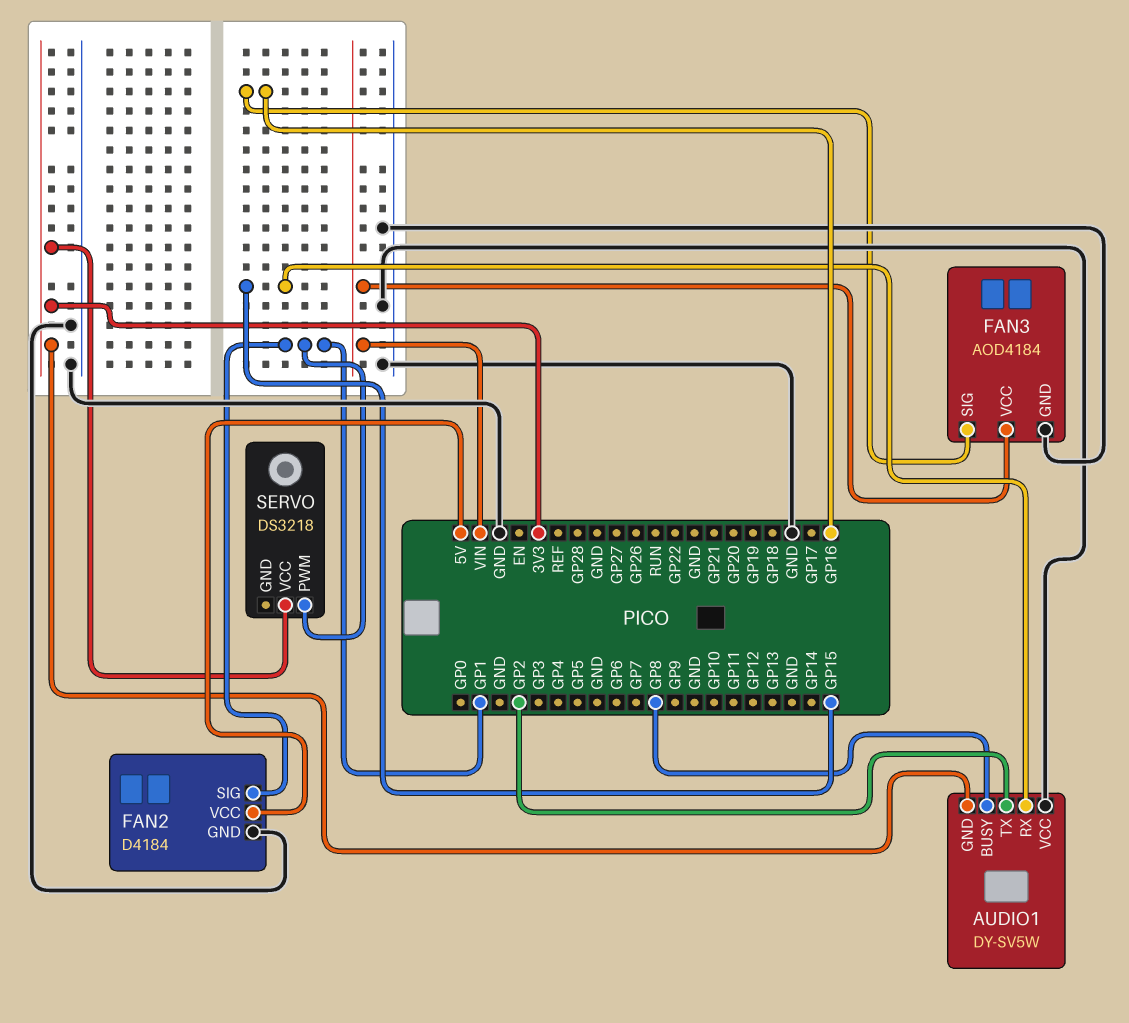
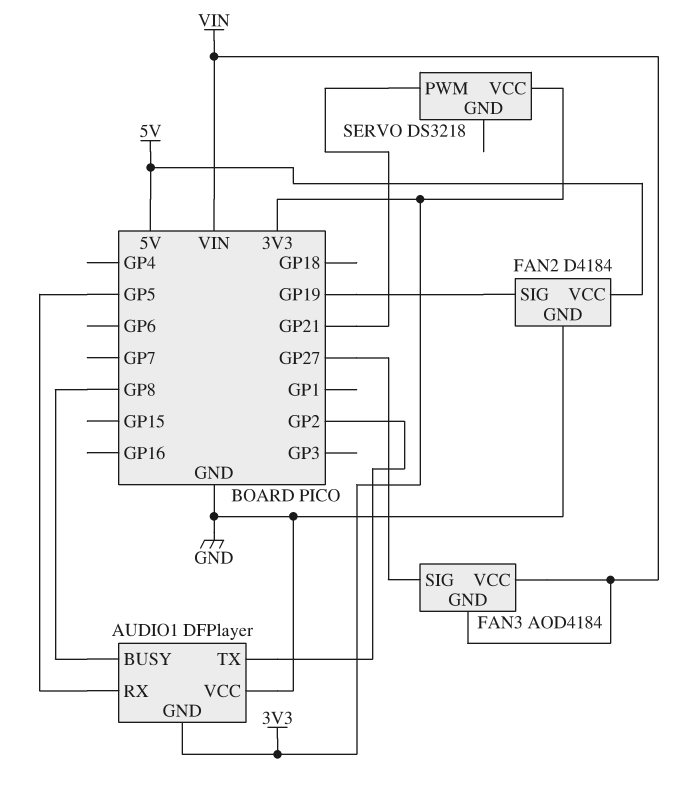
AUDIO1: DY-SV5W -> DFPlayer
AUDIO1 pin RX: GP15 -> GP5
FAN2 pin SIG: GP1 -> GP19
FAN3 pin GND: GND -> VIN
FAN3 pin SIG: GP16 -> GP27
SERVO pin PWM: GP1 -> GP21

